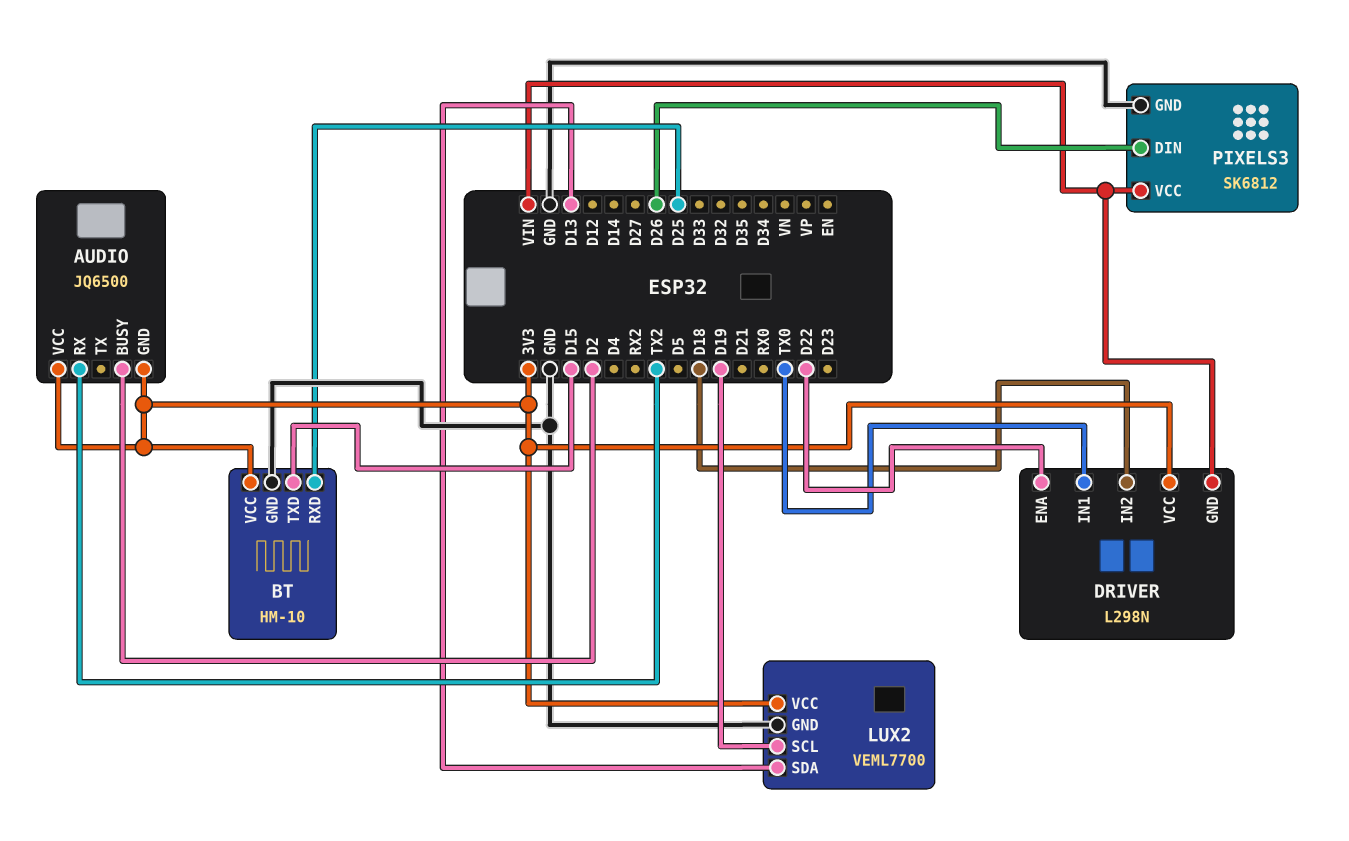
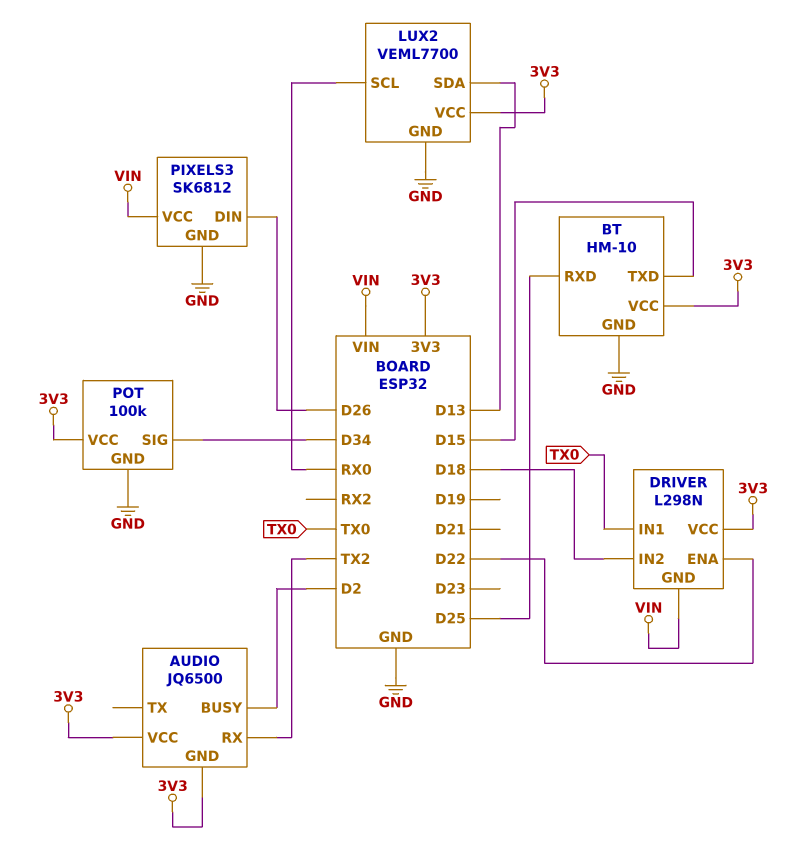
LUX2 pin SCL: D19 -> RX0
POT: none -> 100k
POT pin GND: none -> GND
POT pin SIG: none -> D34
POT pin VCC: none -> 3V3

